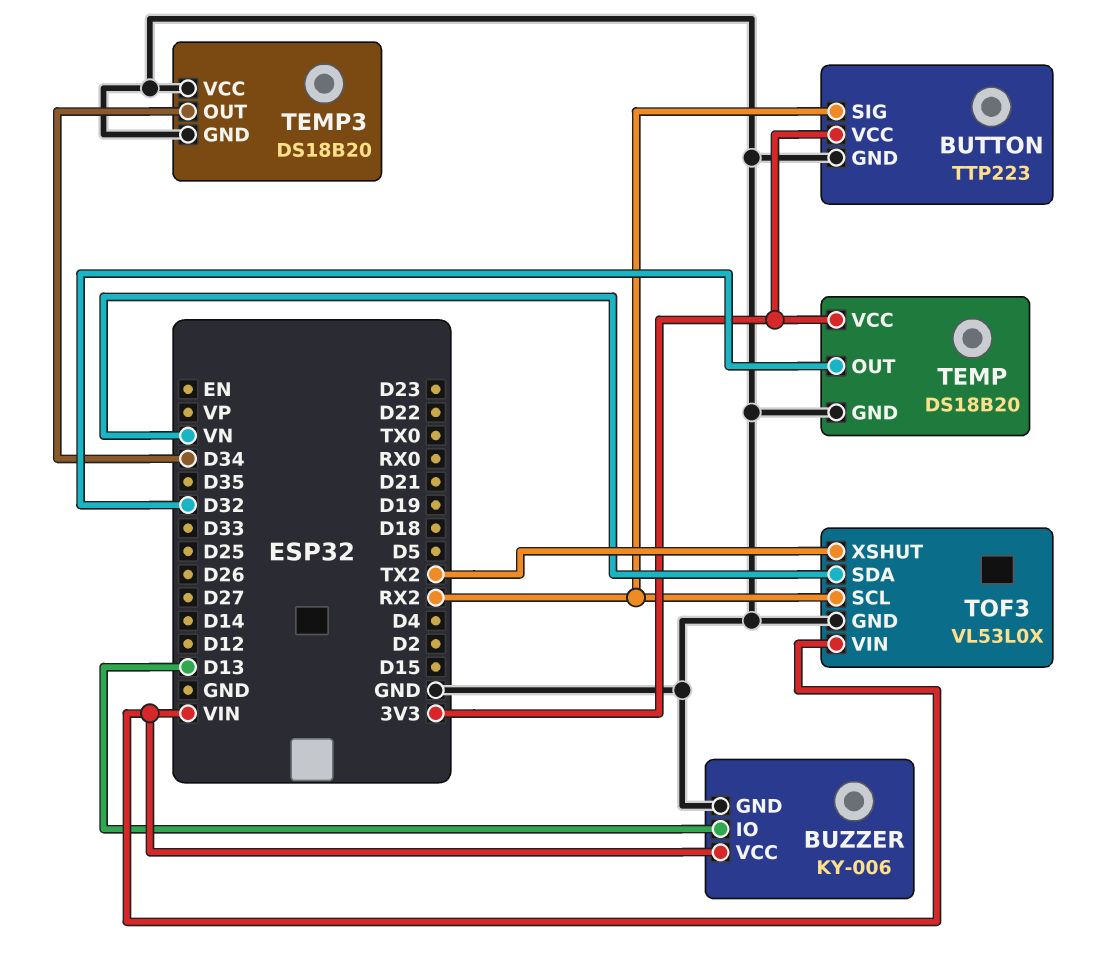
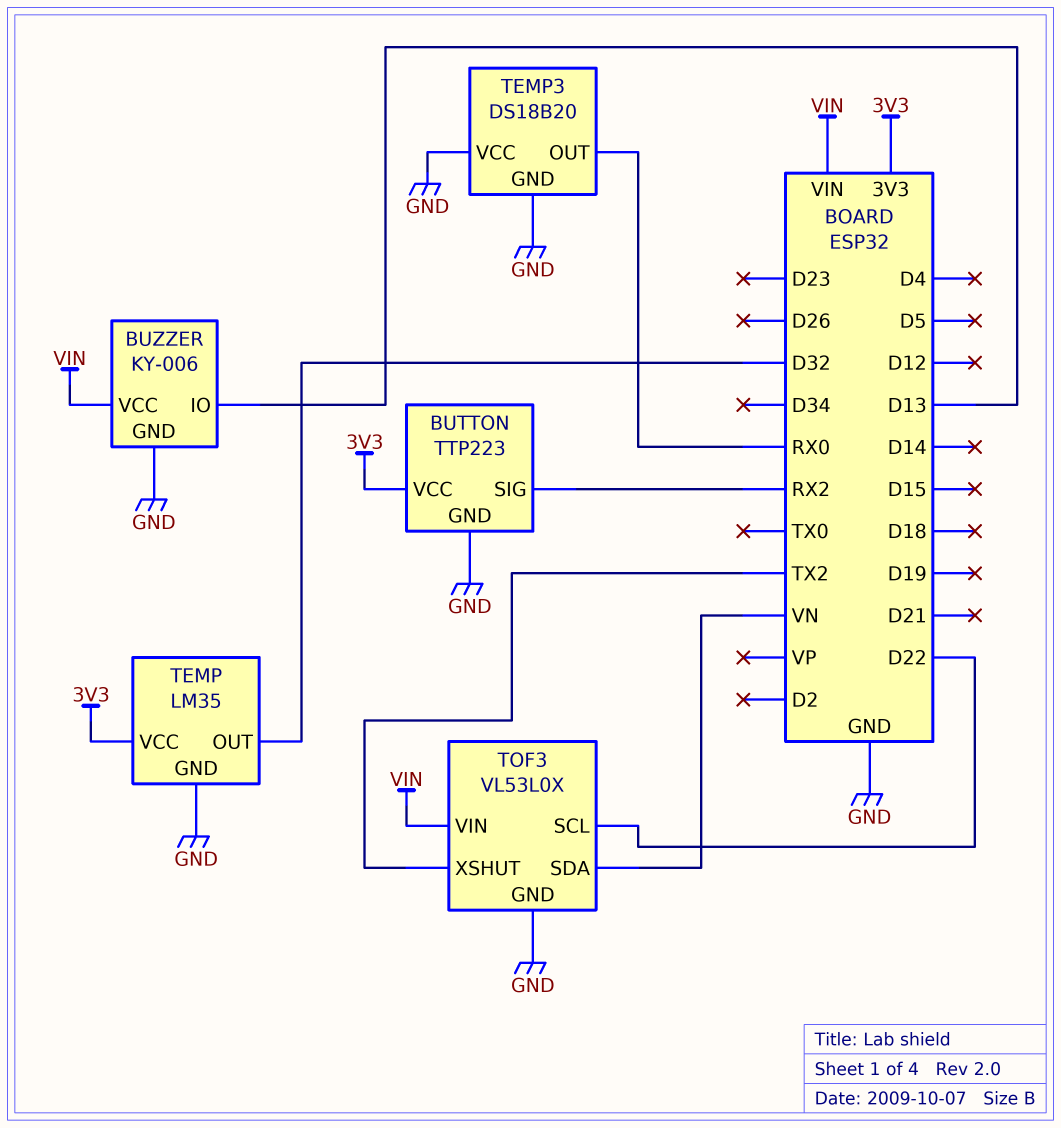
TEMP: DS18B20 -> LM35
TEMP3 pin OUT: D34 -> RX0
TOF3 pin SCL: RX2 -> D22

